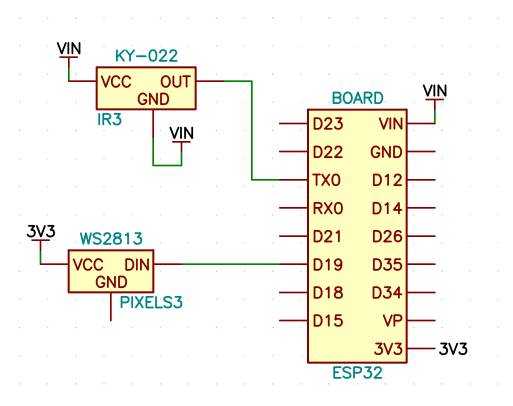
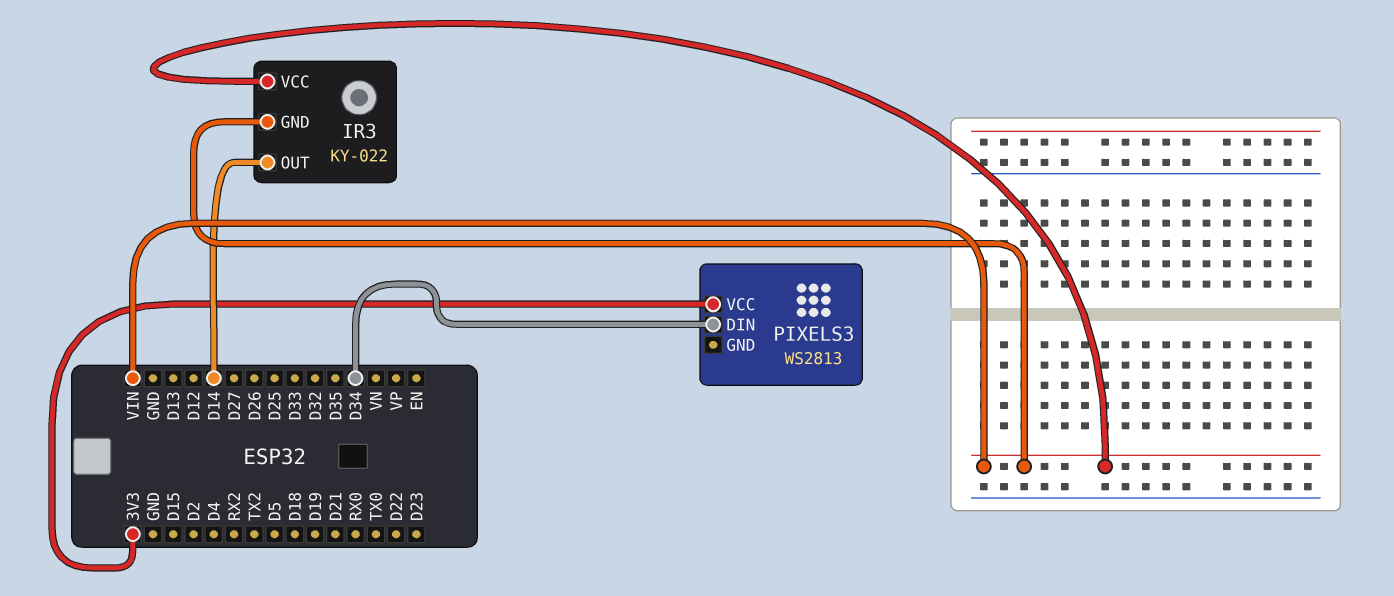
IR3 pin OUT: TX0 -> D14
PIXELS3 pin DIN: D19 -> D34

